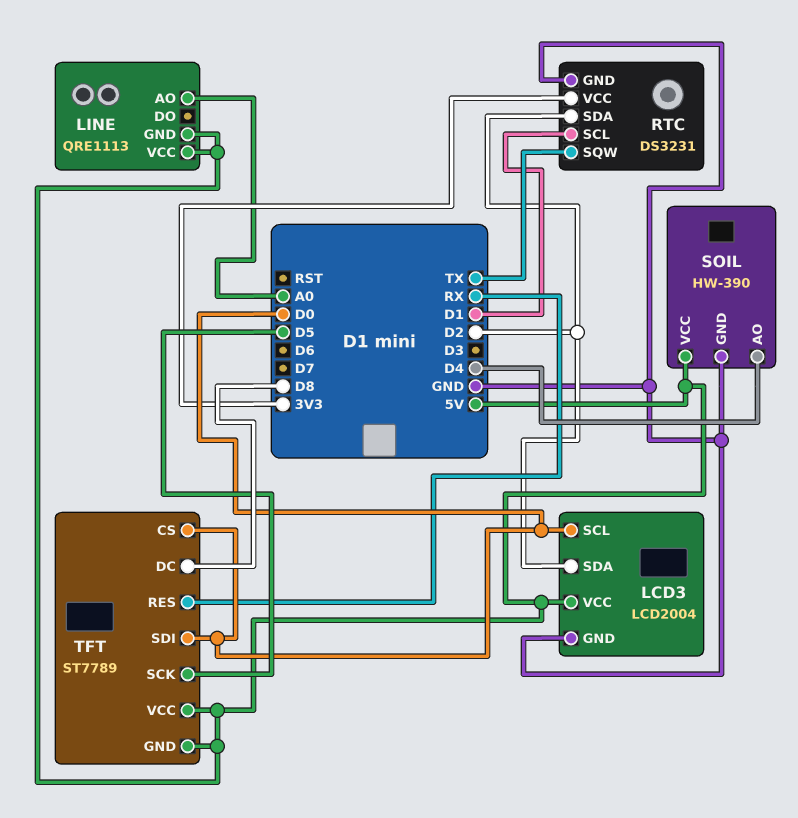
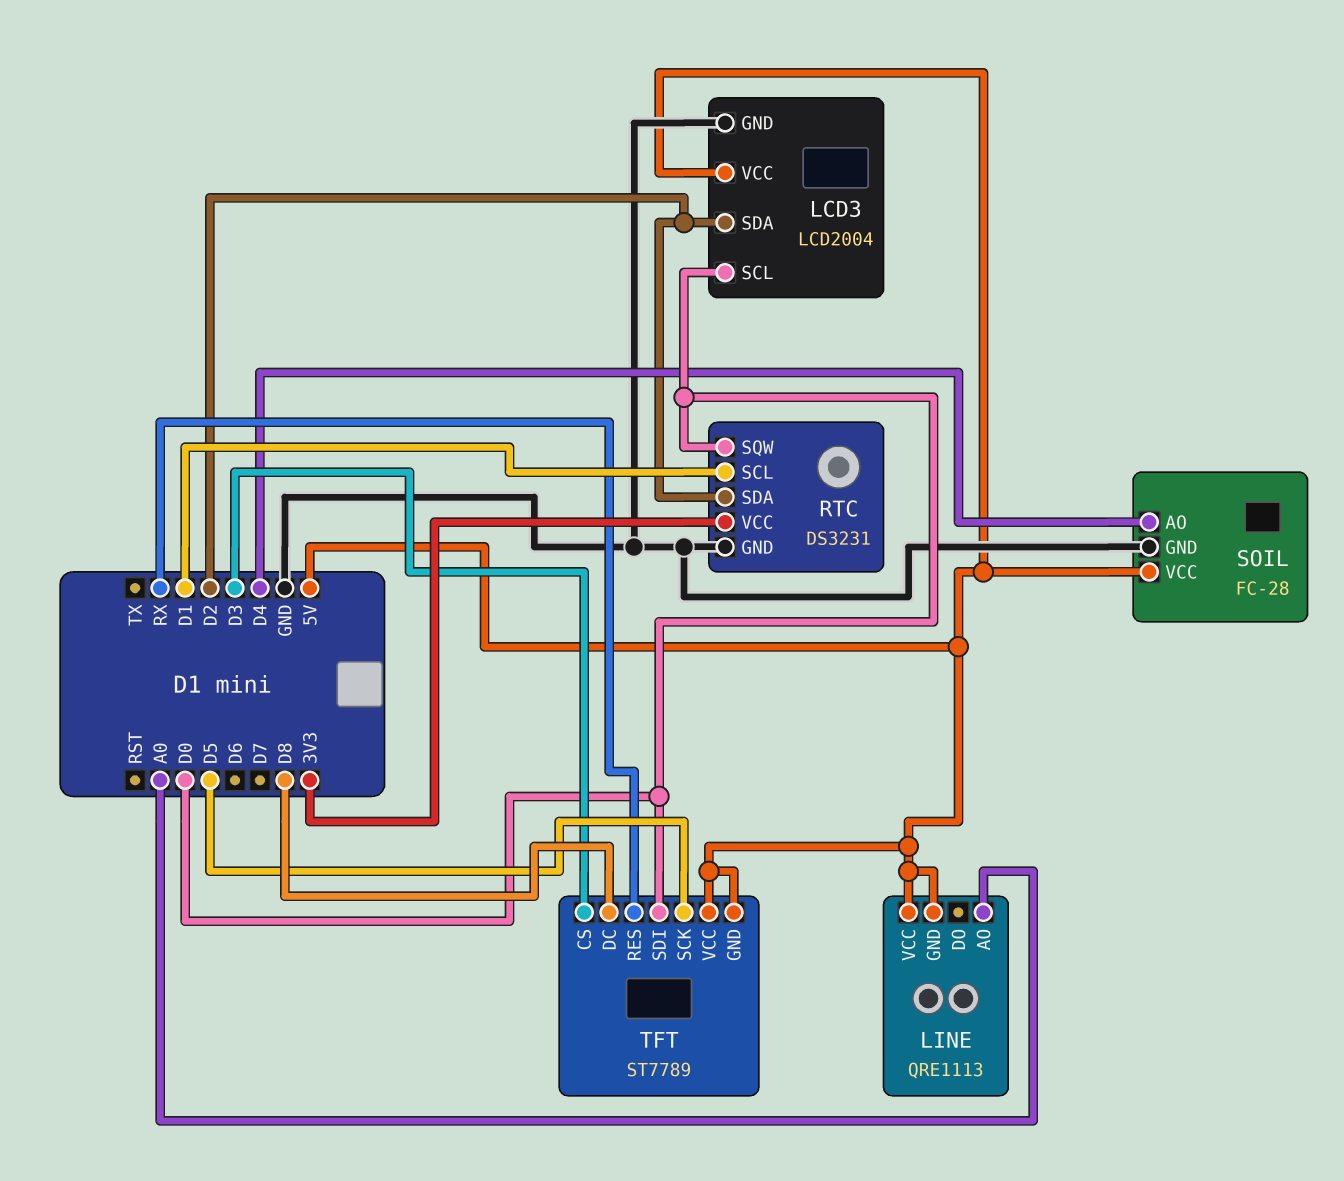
RTC pin SQW: TX -> D0
SOIL: HW-390 -> FC-28
TFT pin CS: D0 -> D3

